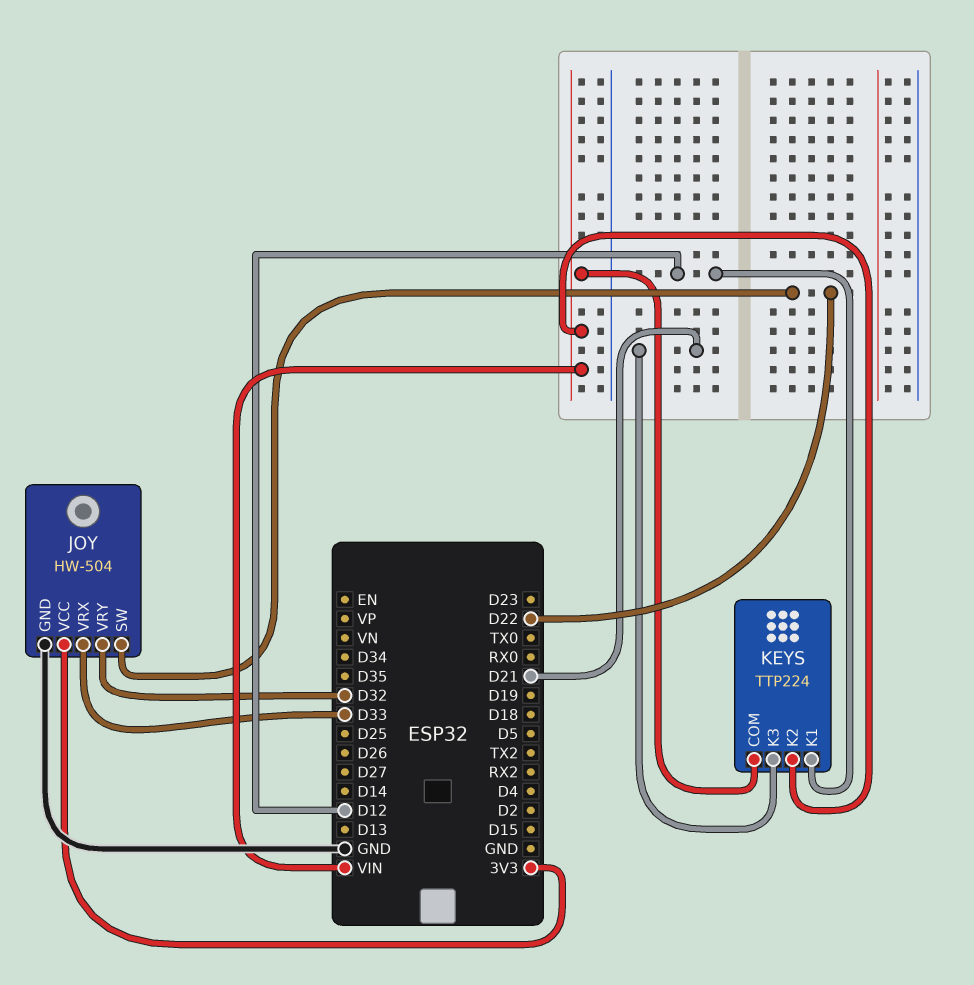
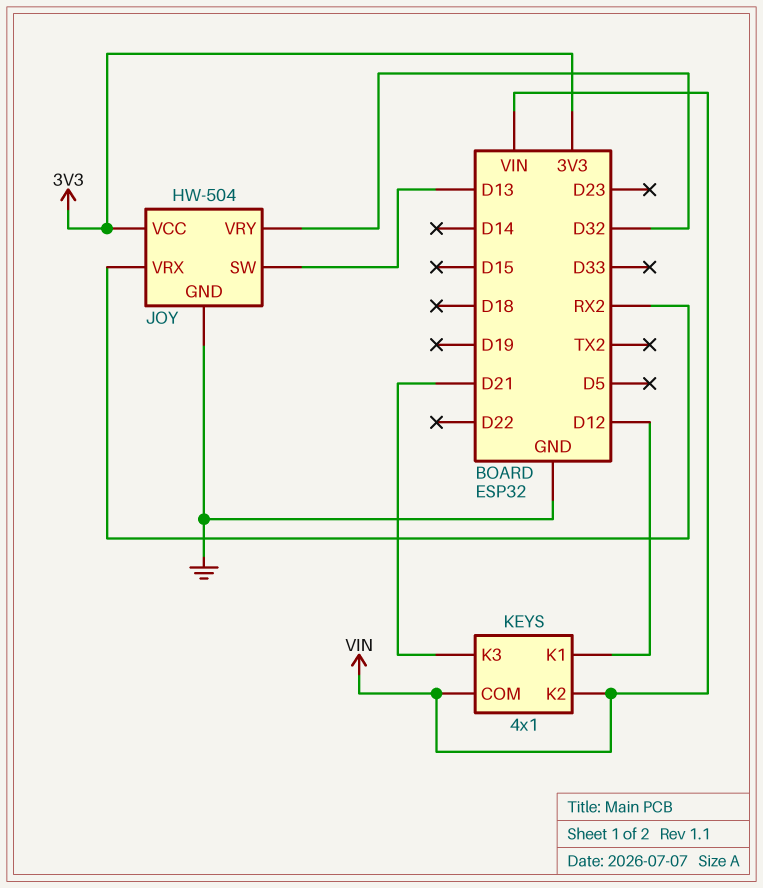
JOY pin SW: D22 -> D13
JOY pin VRX: D33 -> RX2
KEYS: TTP224 -> 4x1

